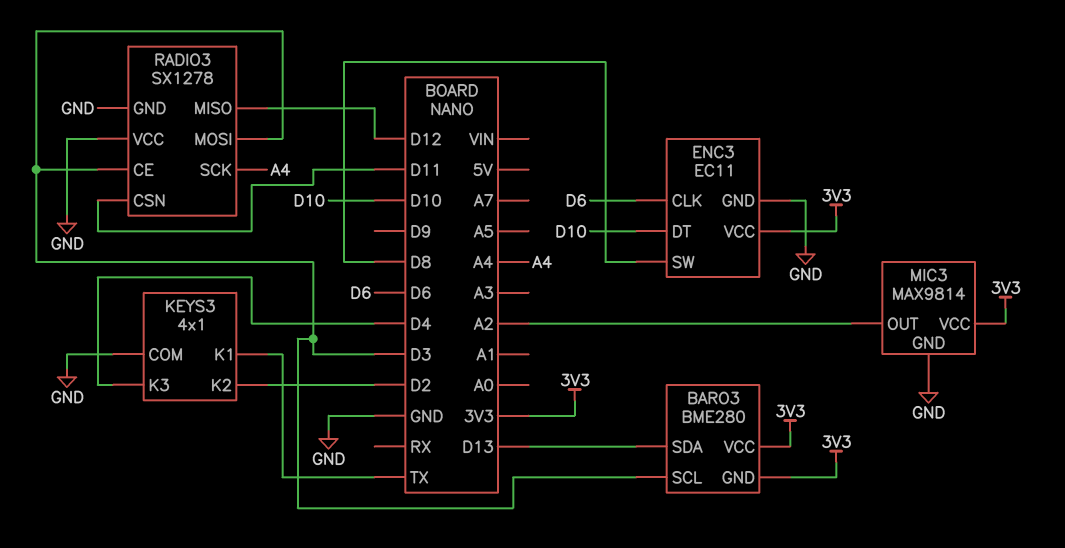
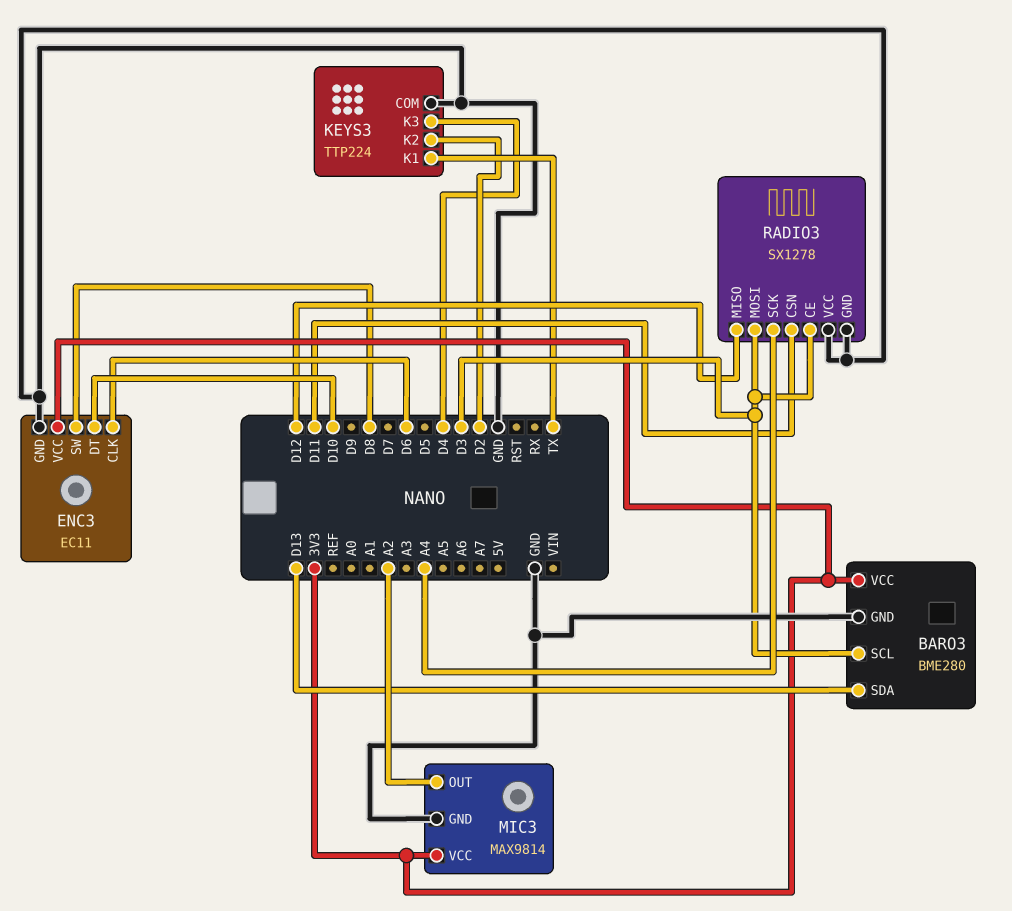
BARO3 pin GND: 3V3 -> GND
KEYS3: 4x1 -> TTP224

